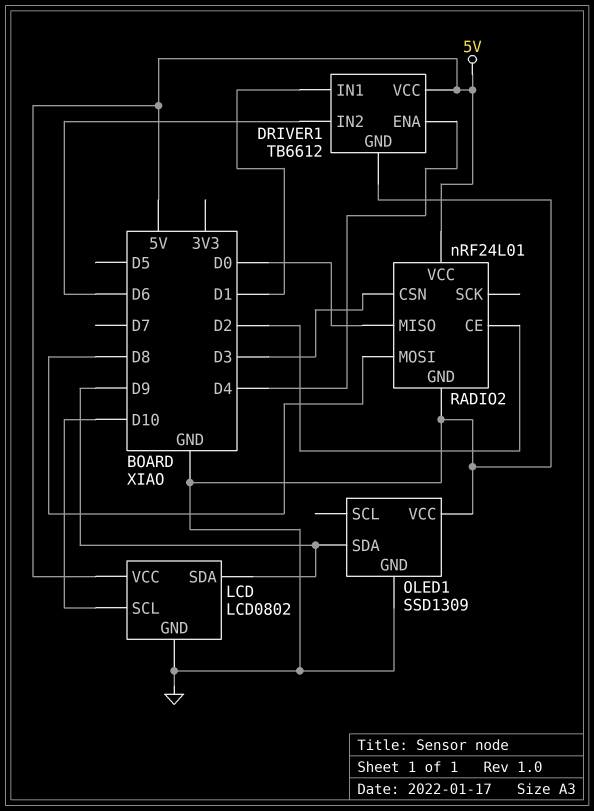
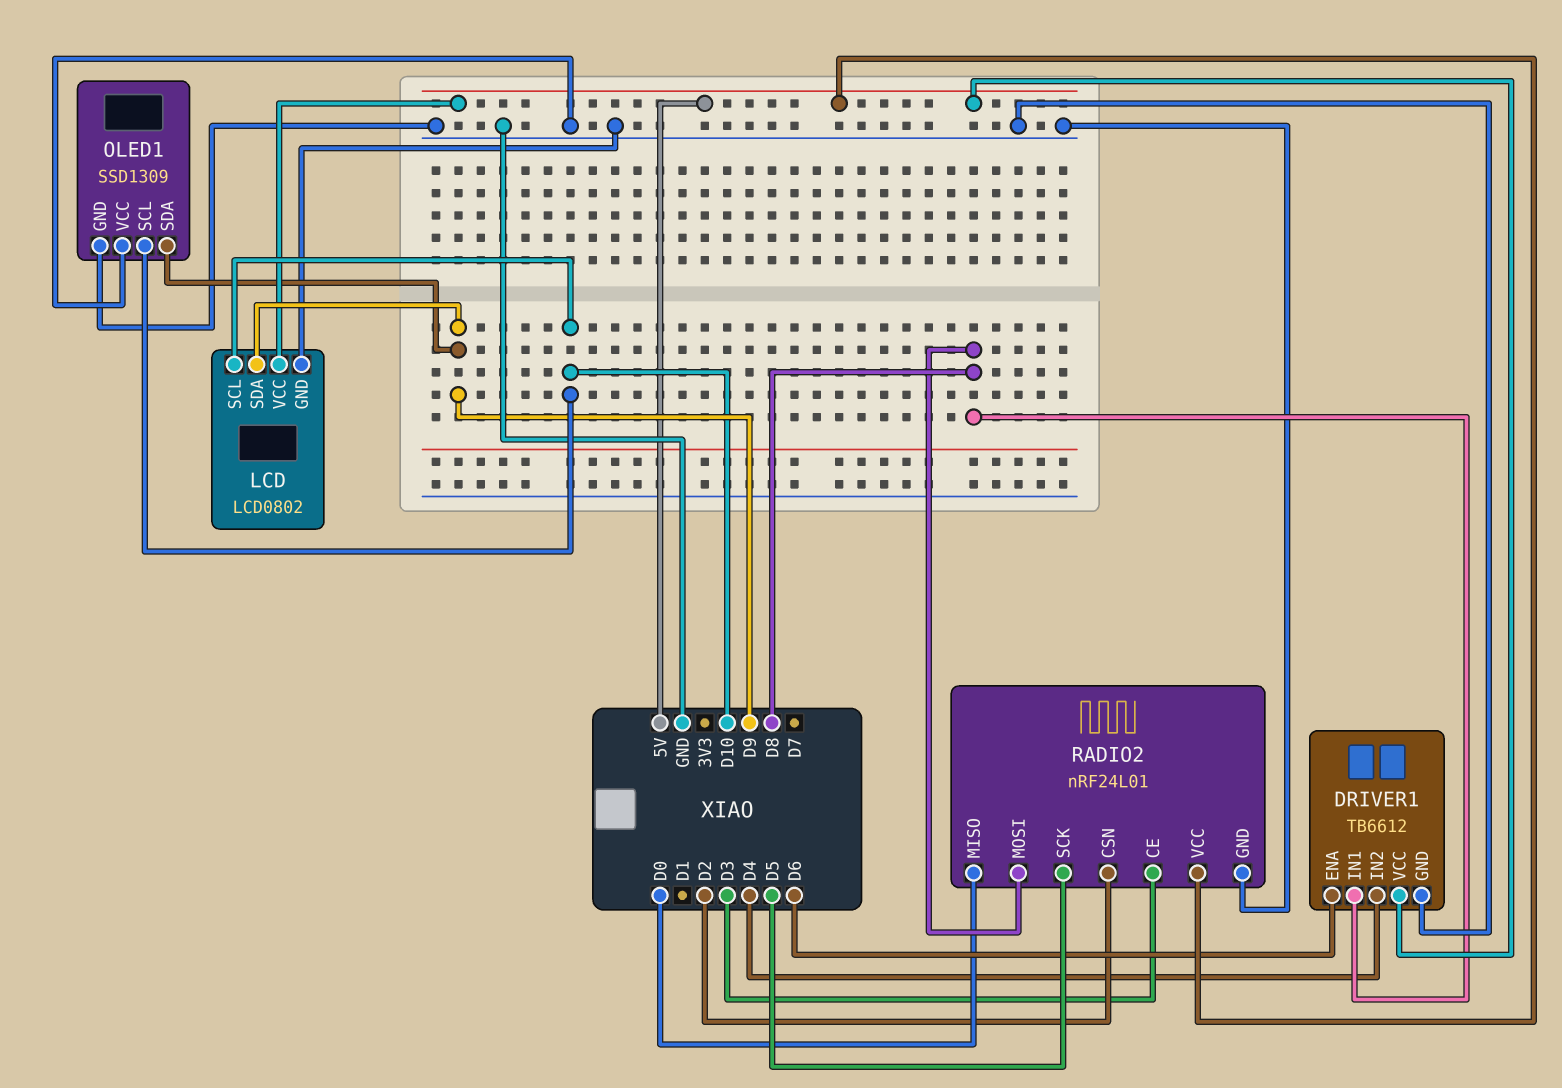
DRIVER1 pin ENA: D4 -> D6
DRIVER1 pin IN1: D1 -> D8
DRIVER1 pin IN2: D6 -> D4
OLED1 pin SCL: none -> D10
RADIO2 pin CE: D2 -> D3
RADIO2 pin CSN: D3 -> D2
RADIO2 pin SCK: none -> D5

